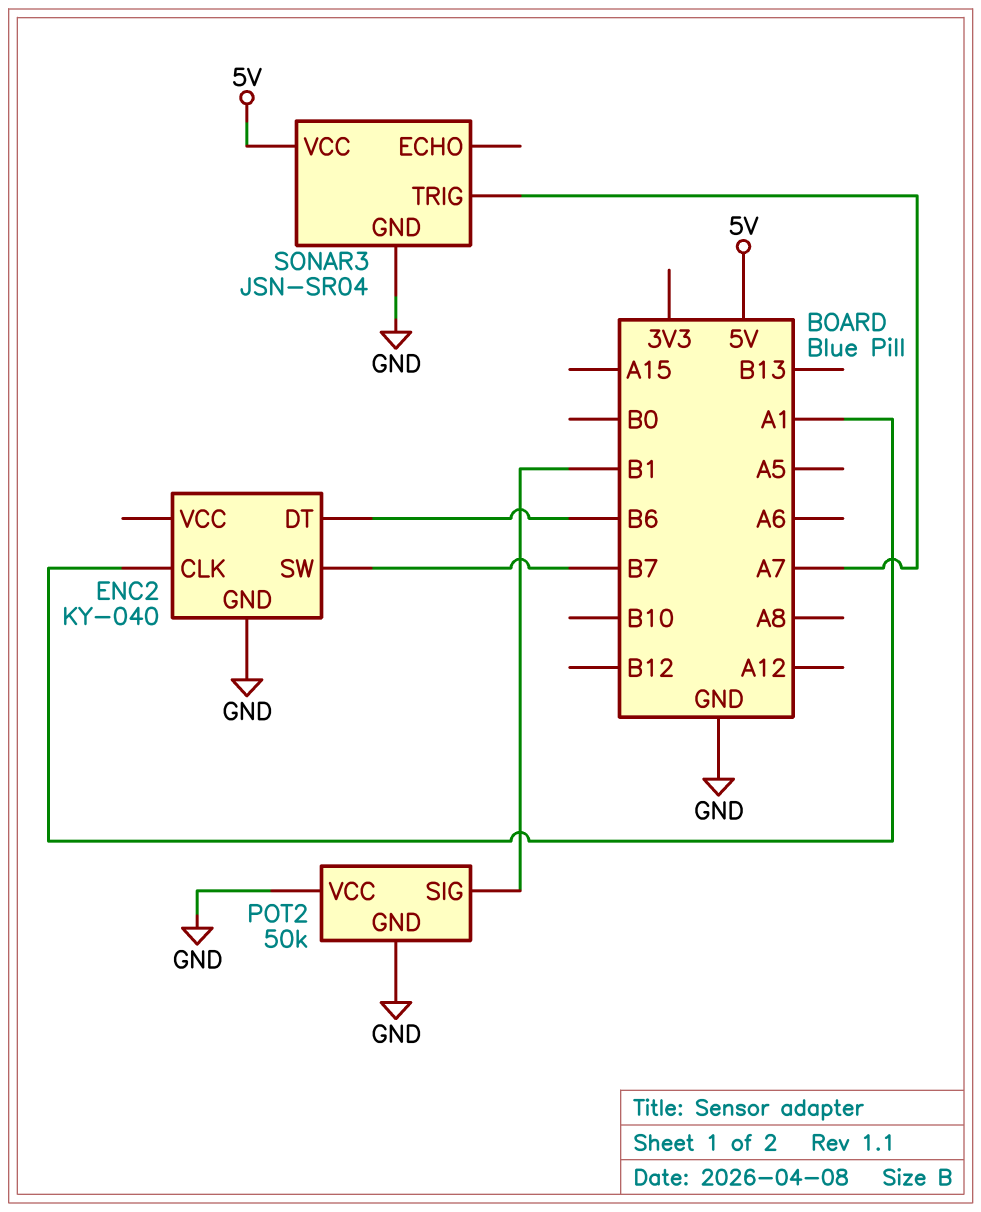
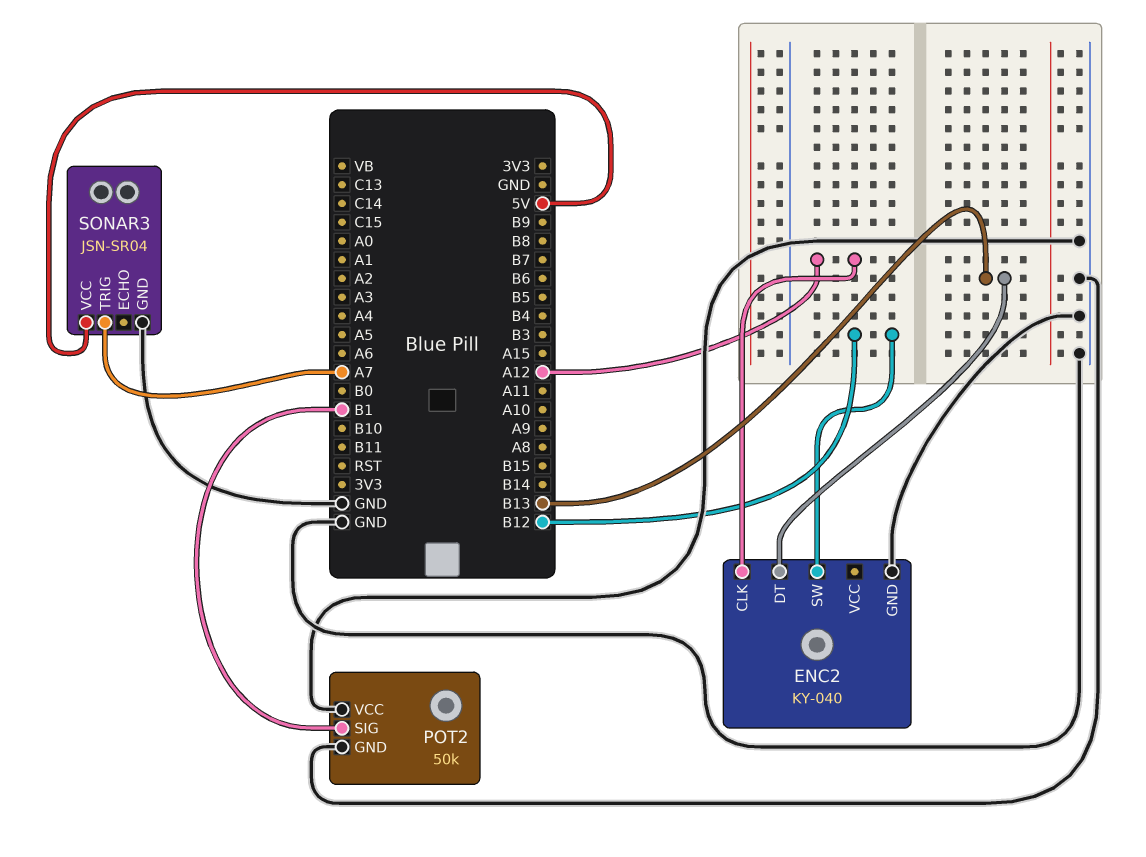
ENC2 pin CLK: A1 -> A12
ENC2 pin DT: B6 -> B13
ENC2 pin SW: B7 -> B12

